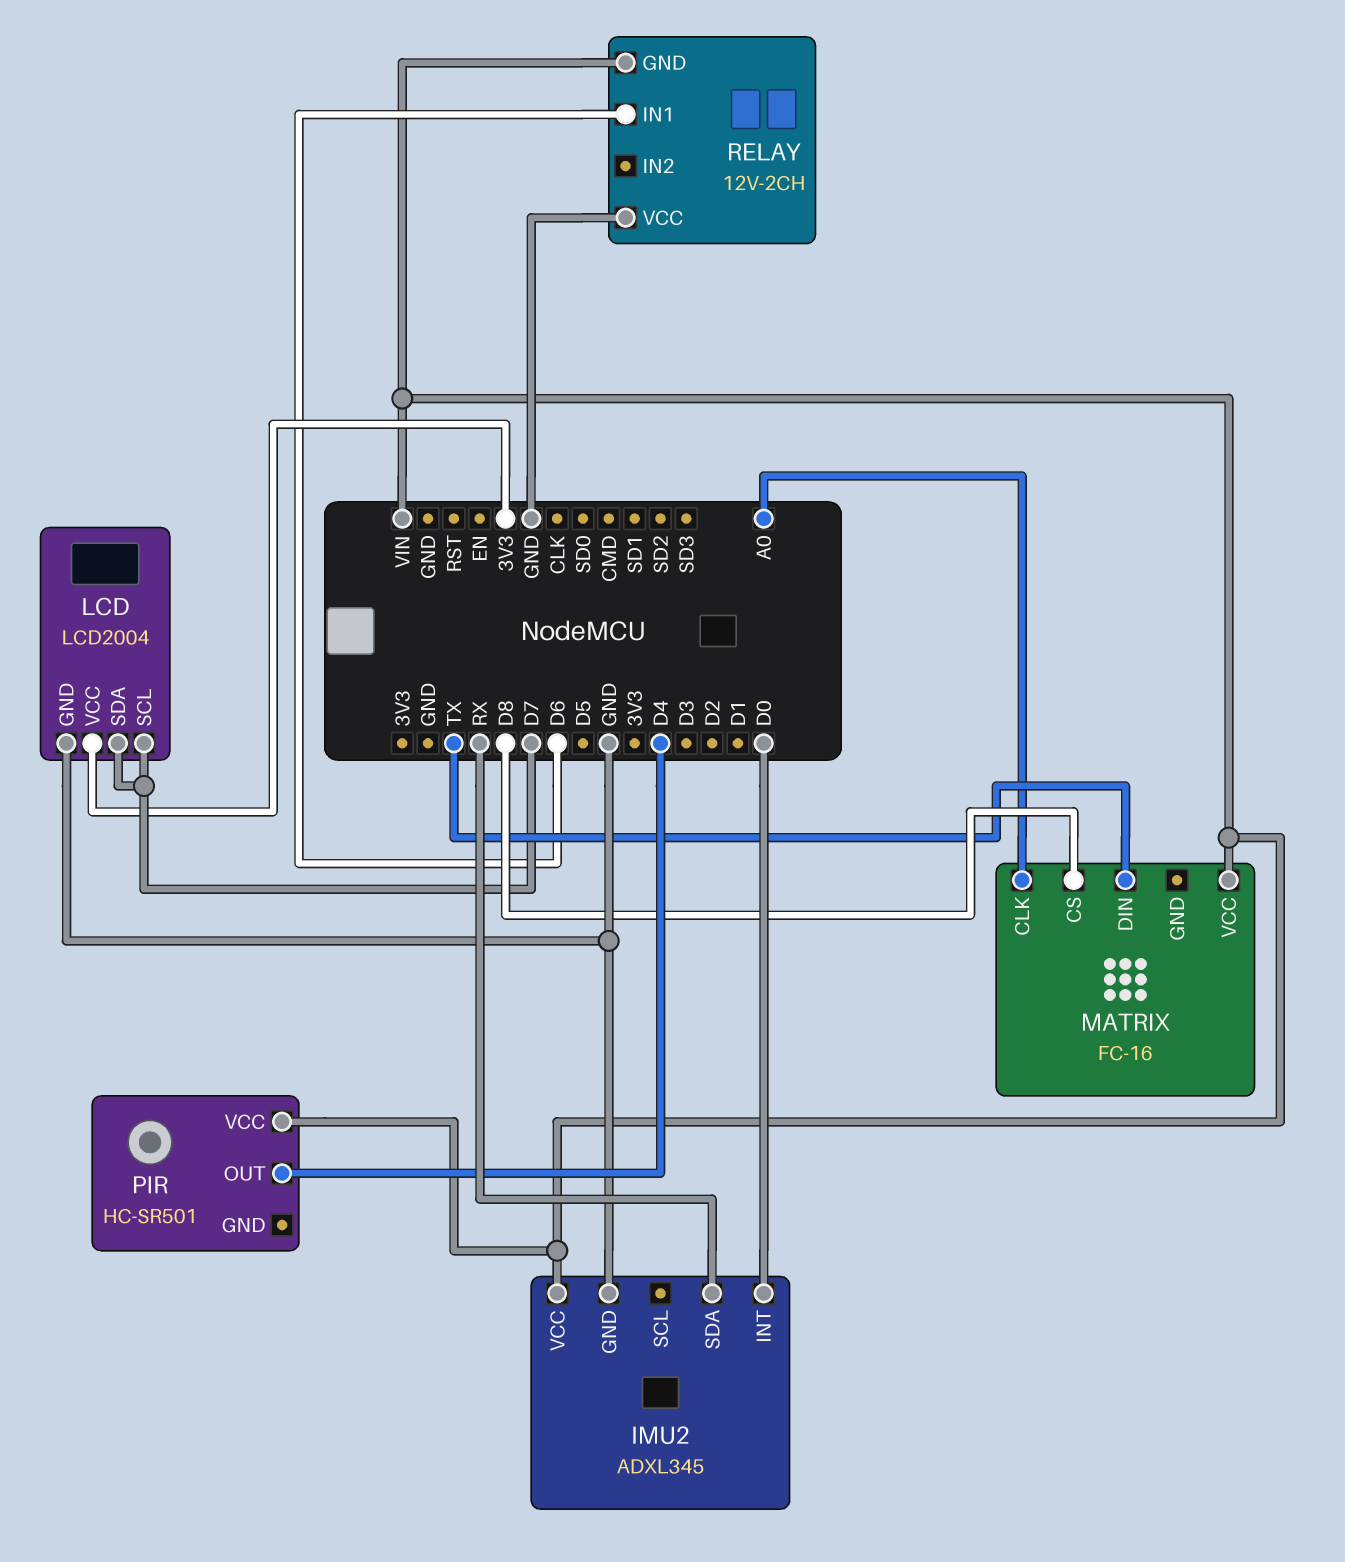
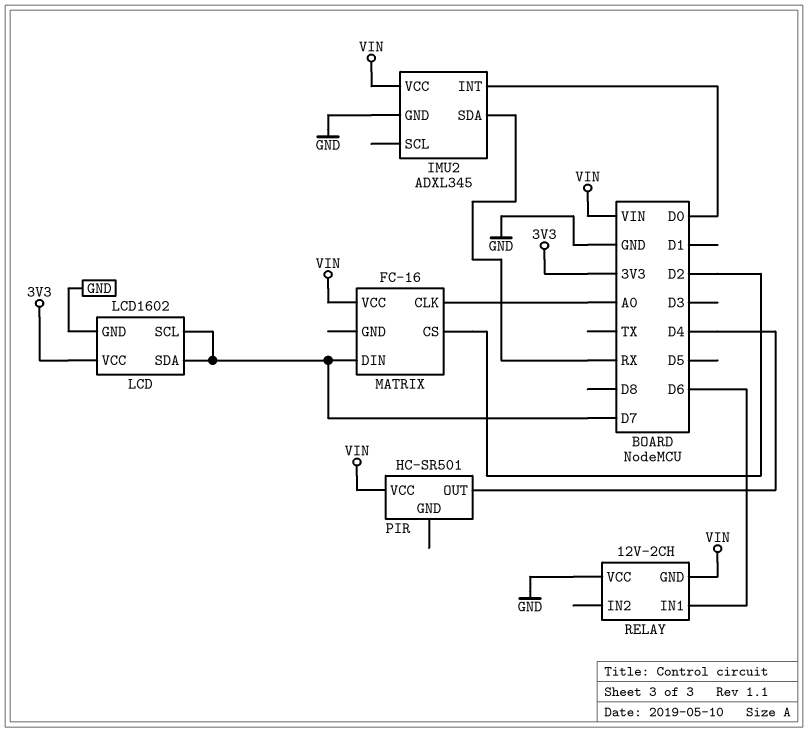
LCD: LCD2004 -> LCD1602
MATRIX pin CS: D8 -> D2
MATRIX pin DIN: TX -> D7

